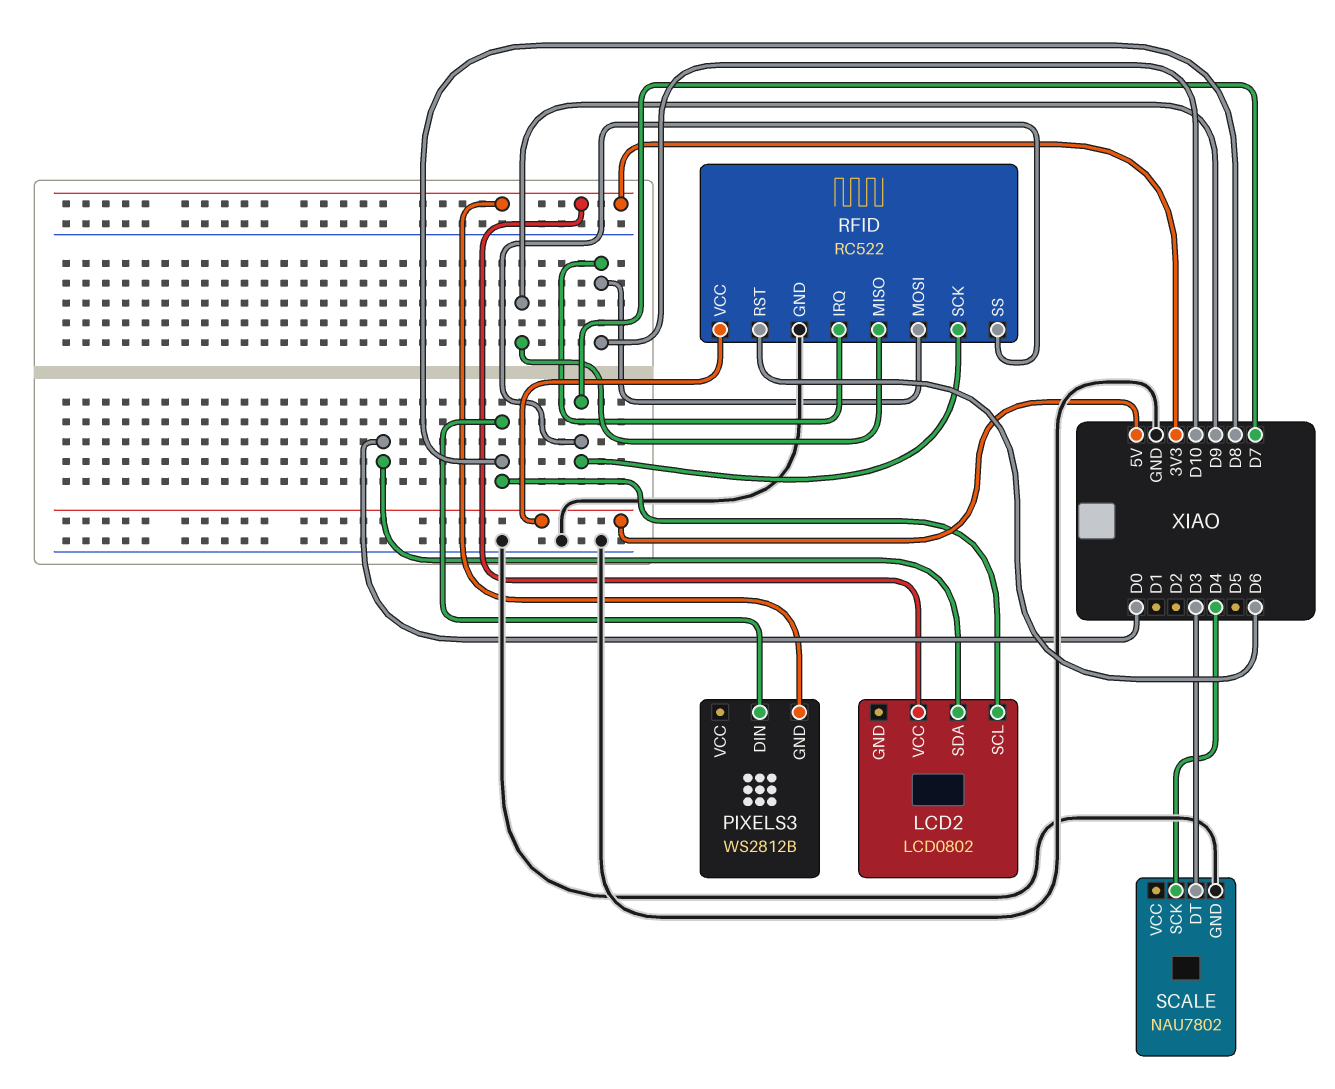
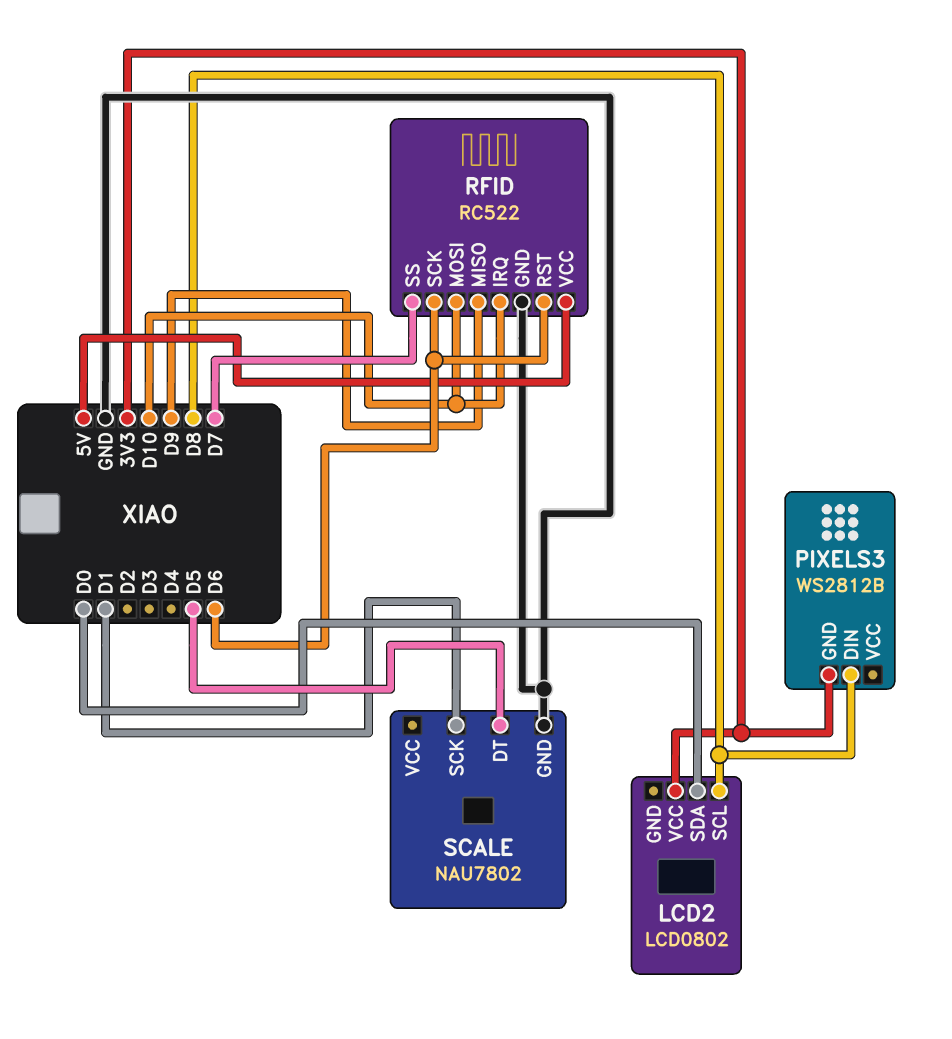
RFID pin SCK: D7 -> D6
SCALE pin DT: D3 -> D5
SCALE pin SCK: D4 -> D1

